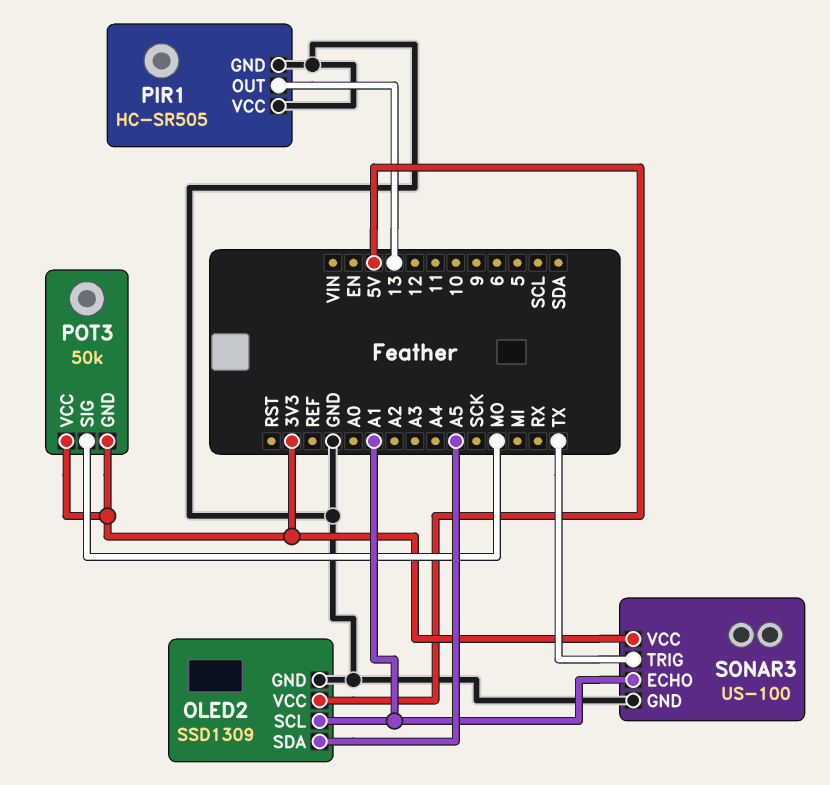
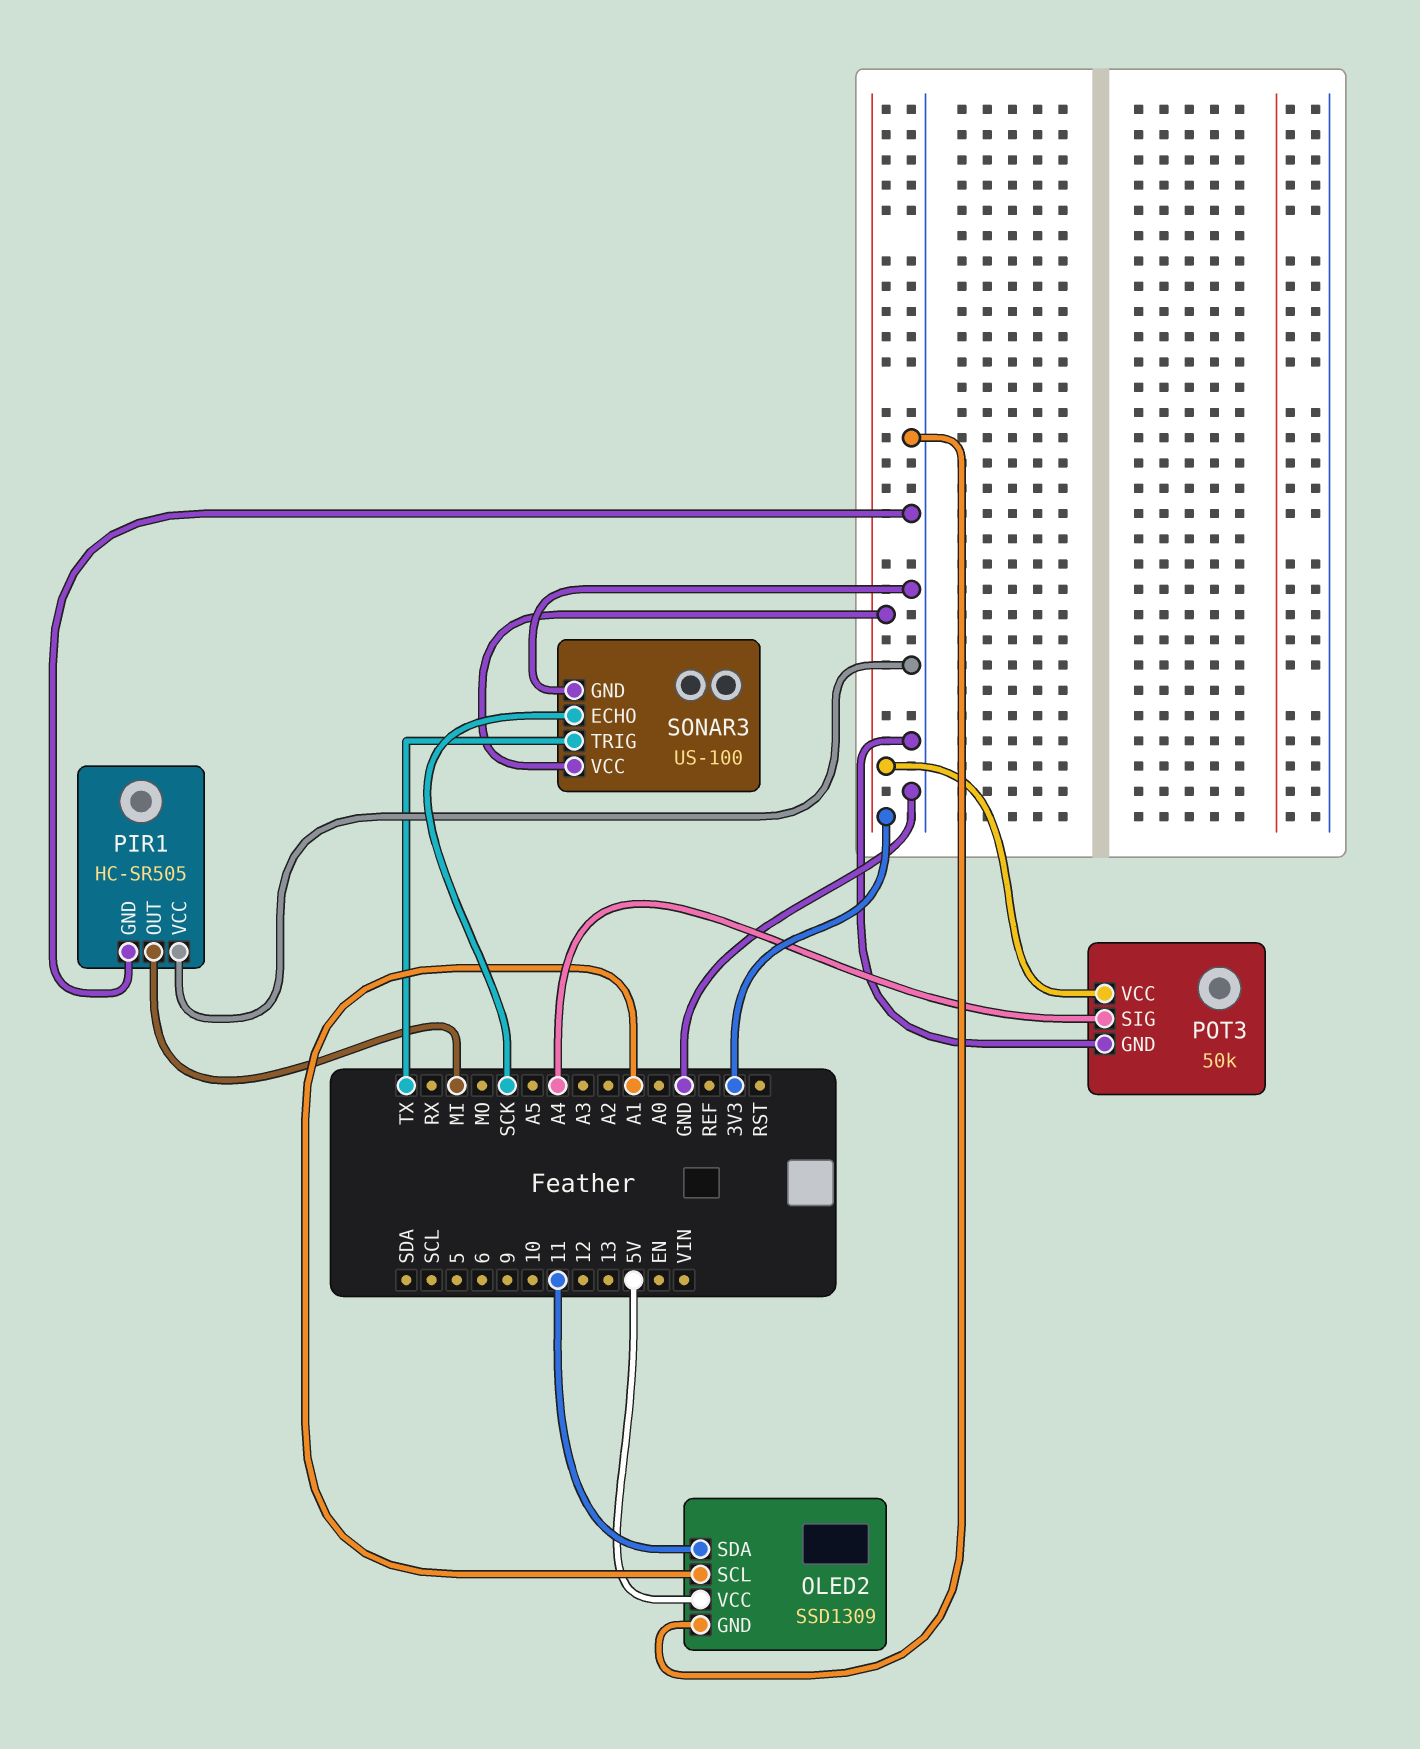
OLED2 pin SDA: A5 -> 11
PIR1 pin OUT: 13 -> MI
POT3 pin GND: 3V3 -> GND
POT3 pin SIG: MO -> A4
SONAR3 pin ECHO: A1 -> SCK

